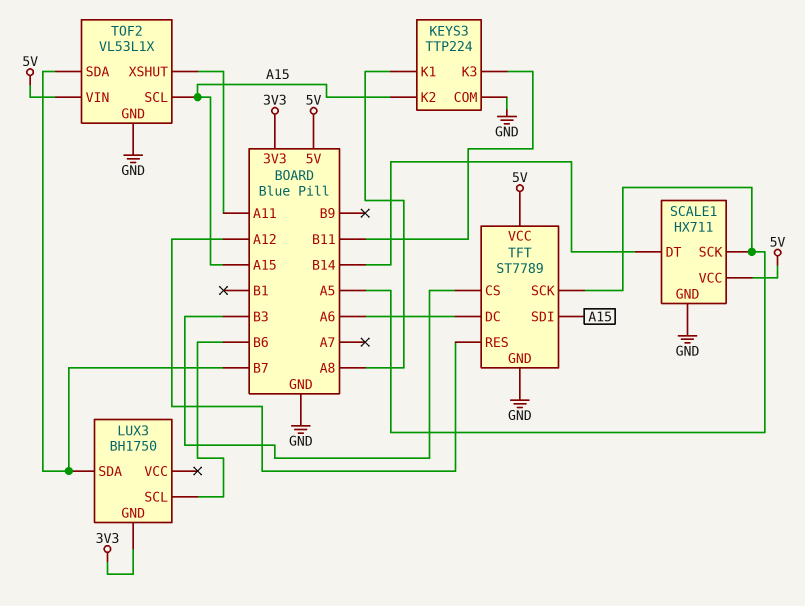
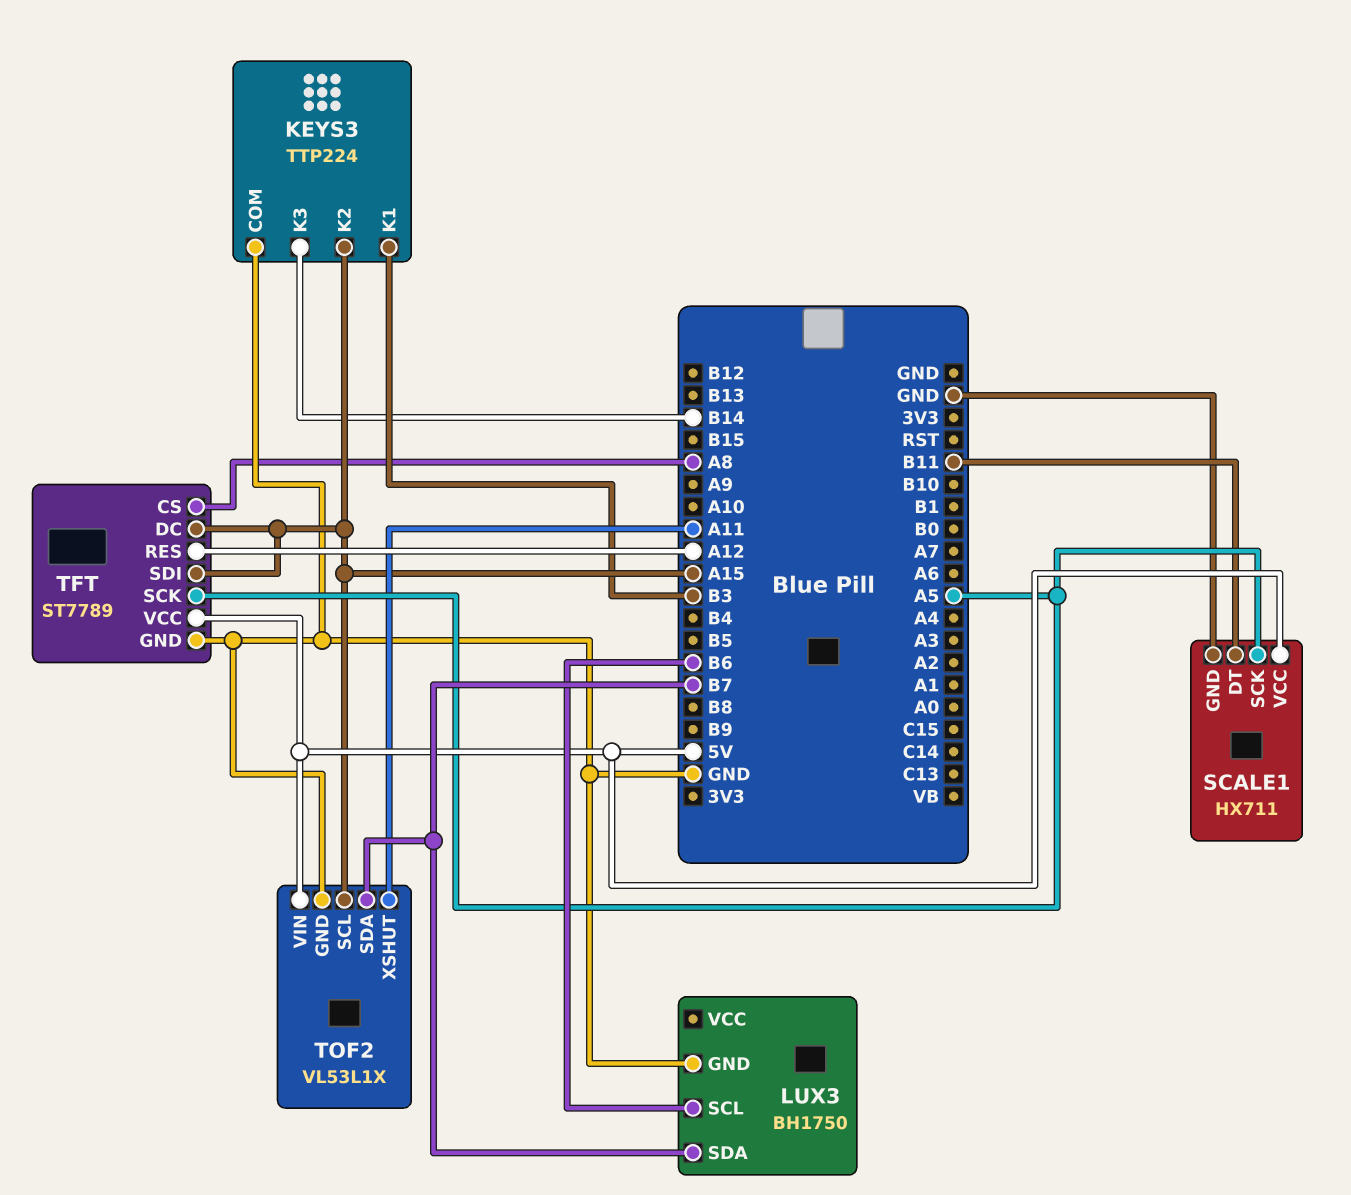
KEYS3 pin K1: A8 -> B3
KEYS3 pin K3: B11 -> B14
LUX3 pin GND: 3V3 -> GND
SCALE1 pin DT: B14 -> B11
TFT pin CS: B3 -> A8
TFT pin DC: A6 -> A15

